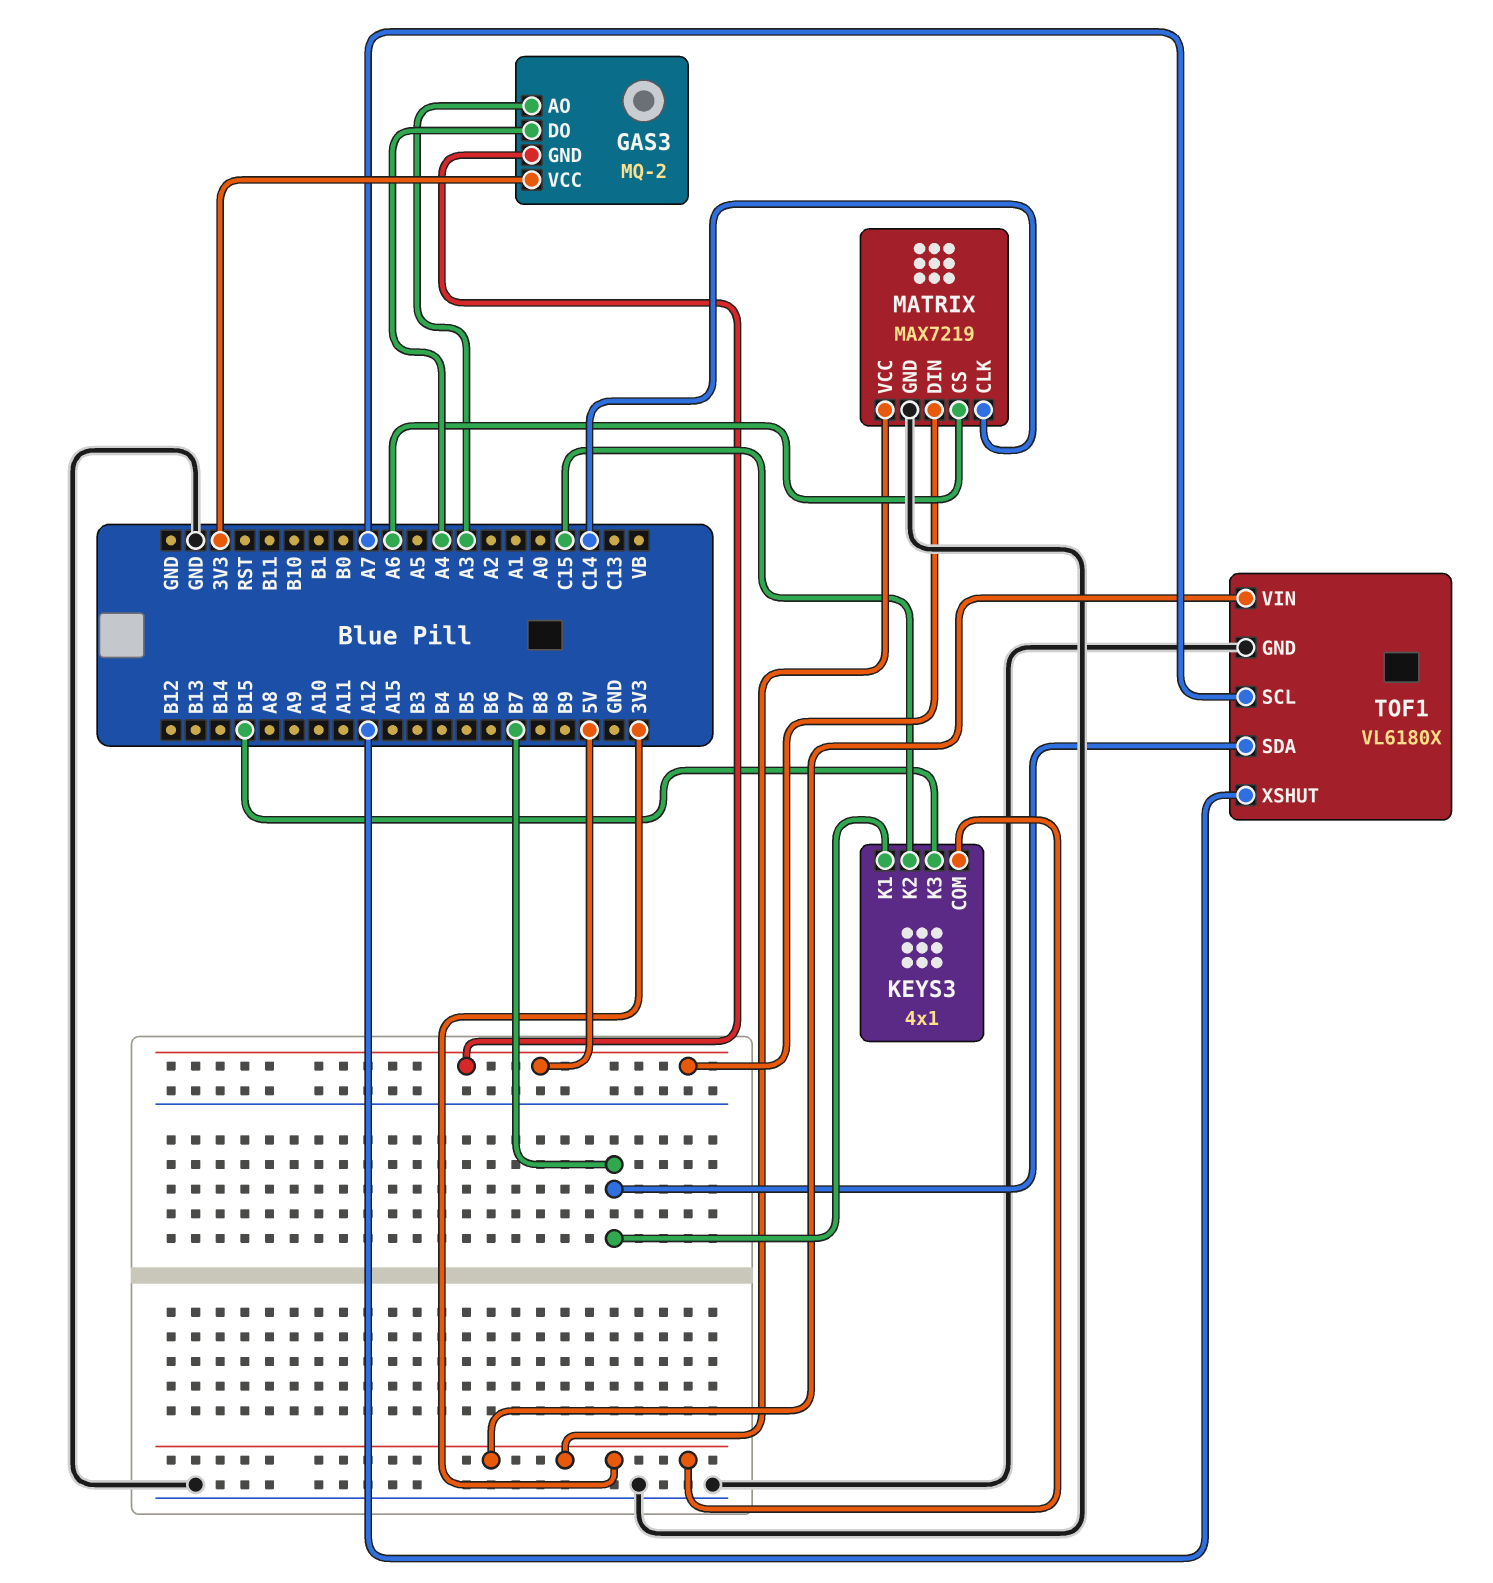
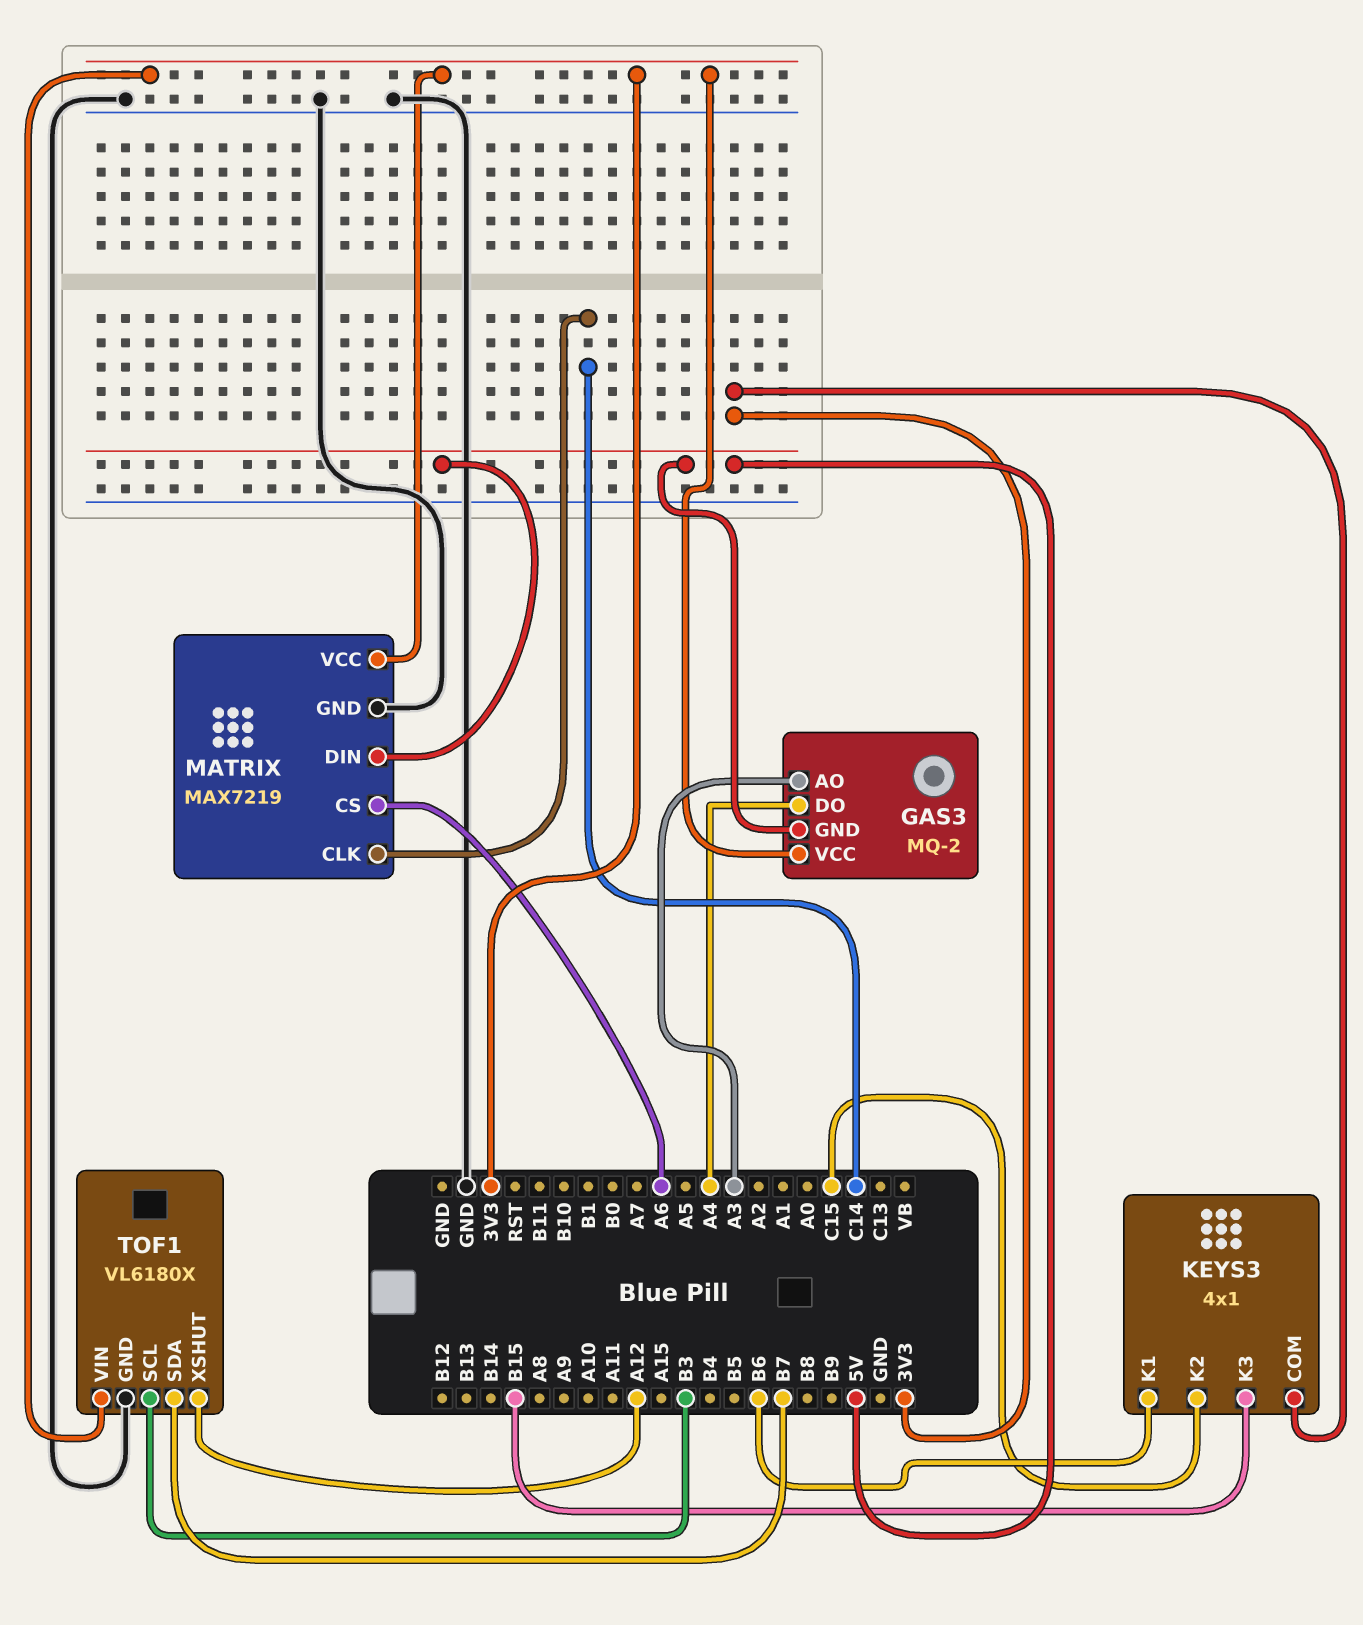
KEYS3 pin K1: B7 -> B6
TOF1 pin SCL: A7 -> B3

